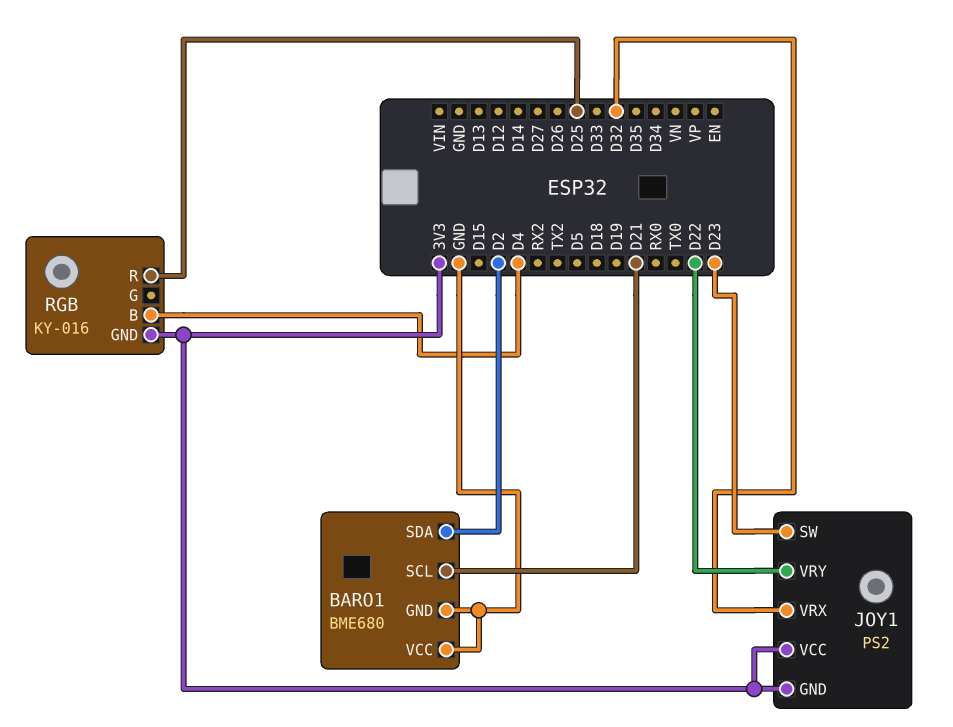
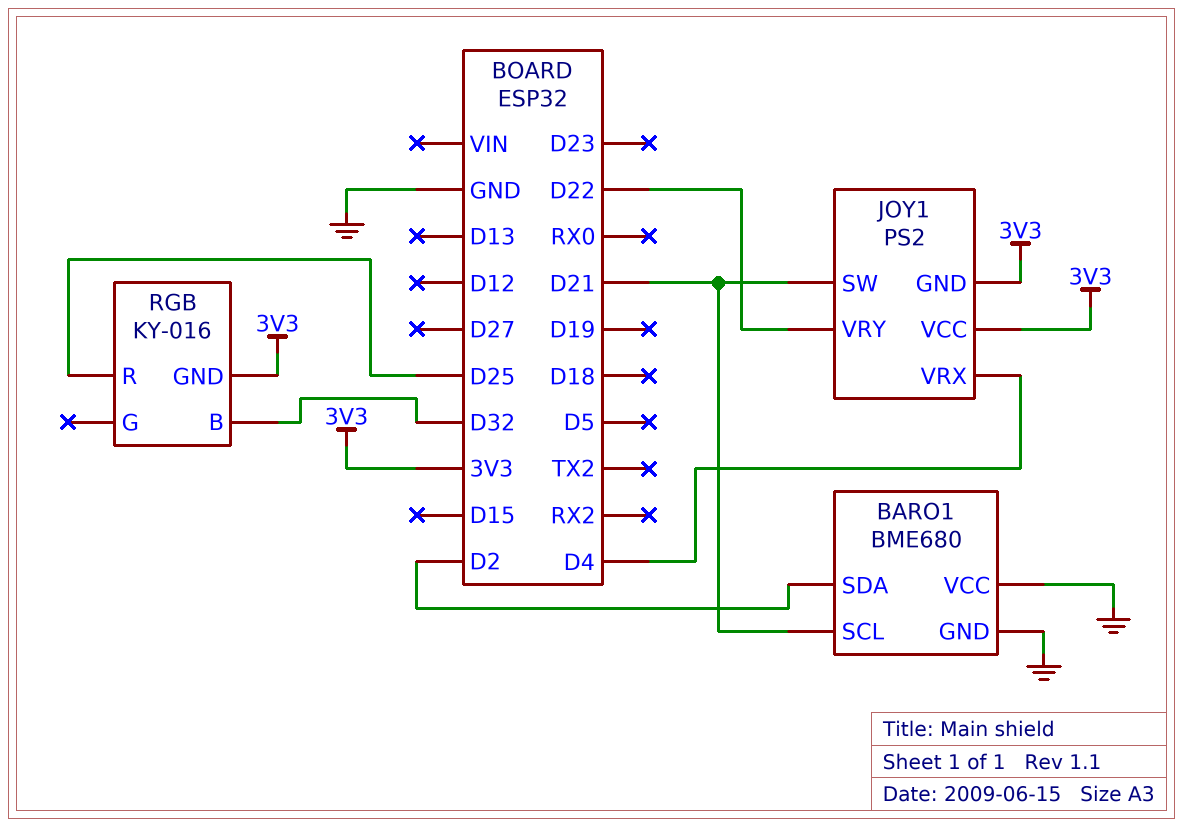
JOY1 pin SW: D23 -> D21
JOY1 pin VRX: D32 -> D4
RGB pin B: D4 -> D32

